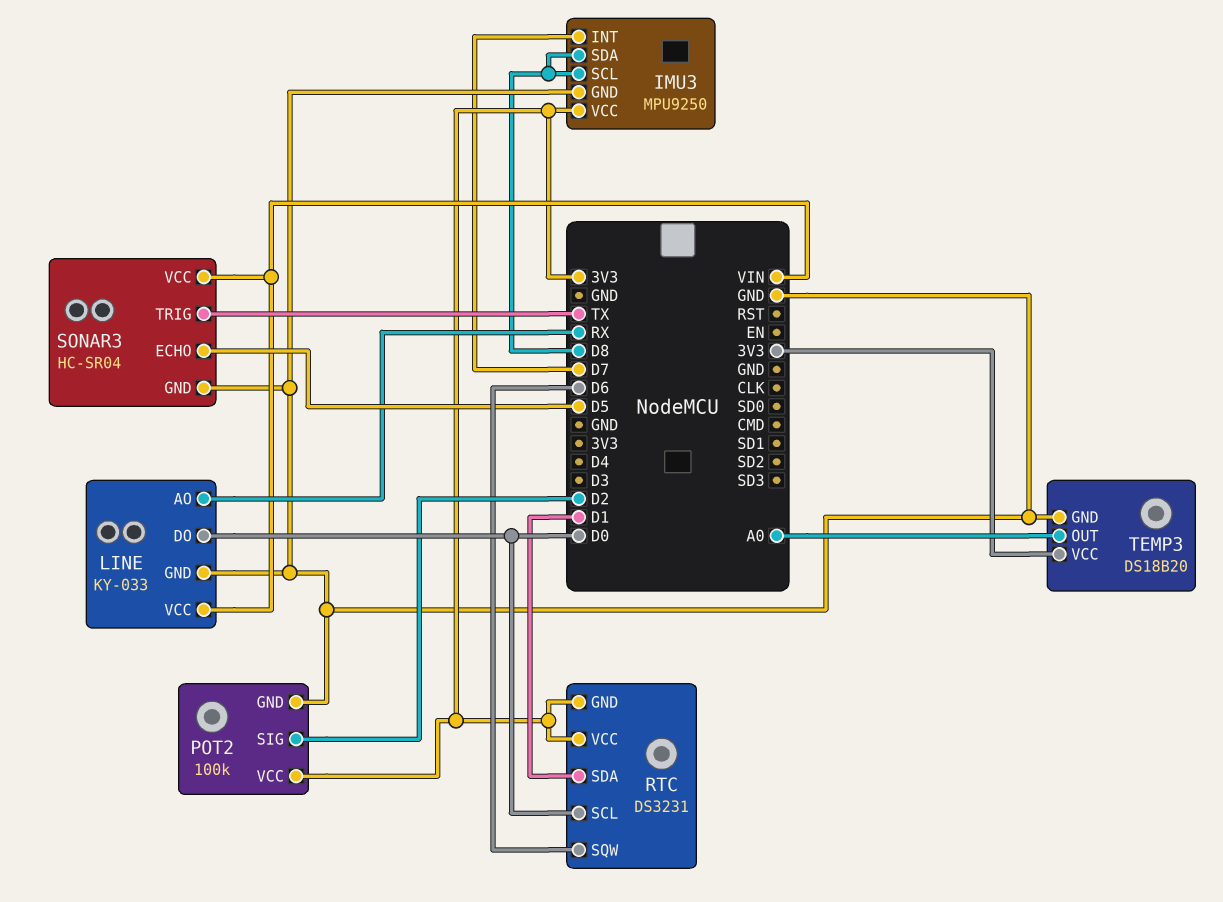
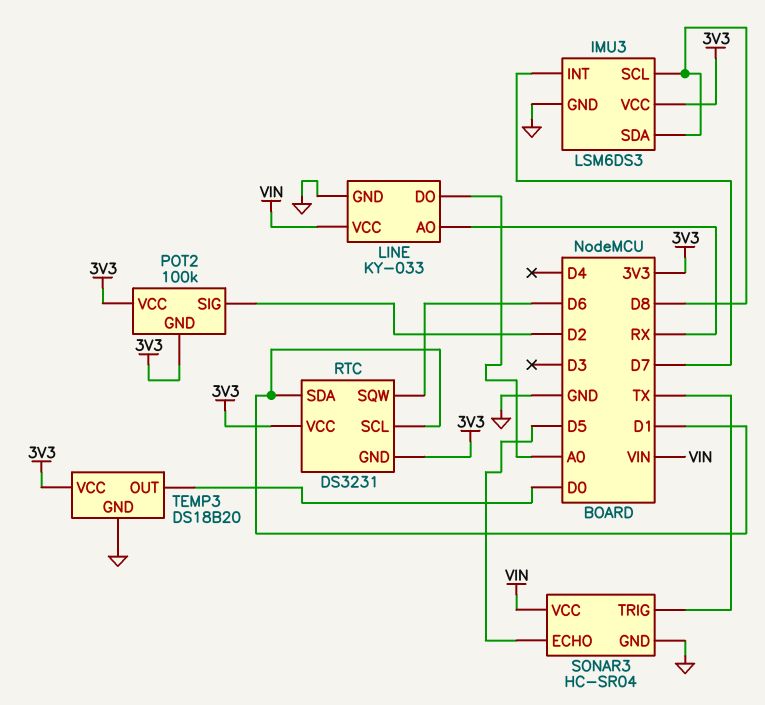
IMU3: MPU9250 -> LSM6DS3
LINE pin DO: D0 -> A0
POT2 pin GND: GND -> 3V3
RTC pin SCL: D0 -> D1
TEMP3 pin OUT: A0 -> D0

